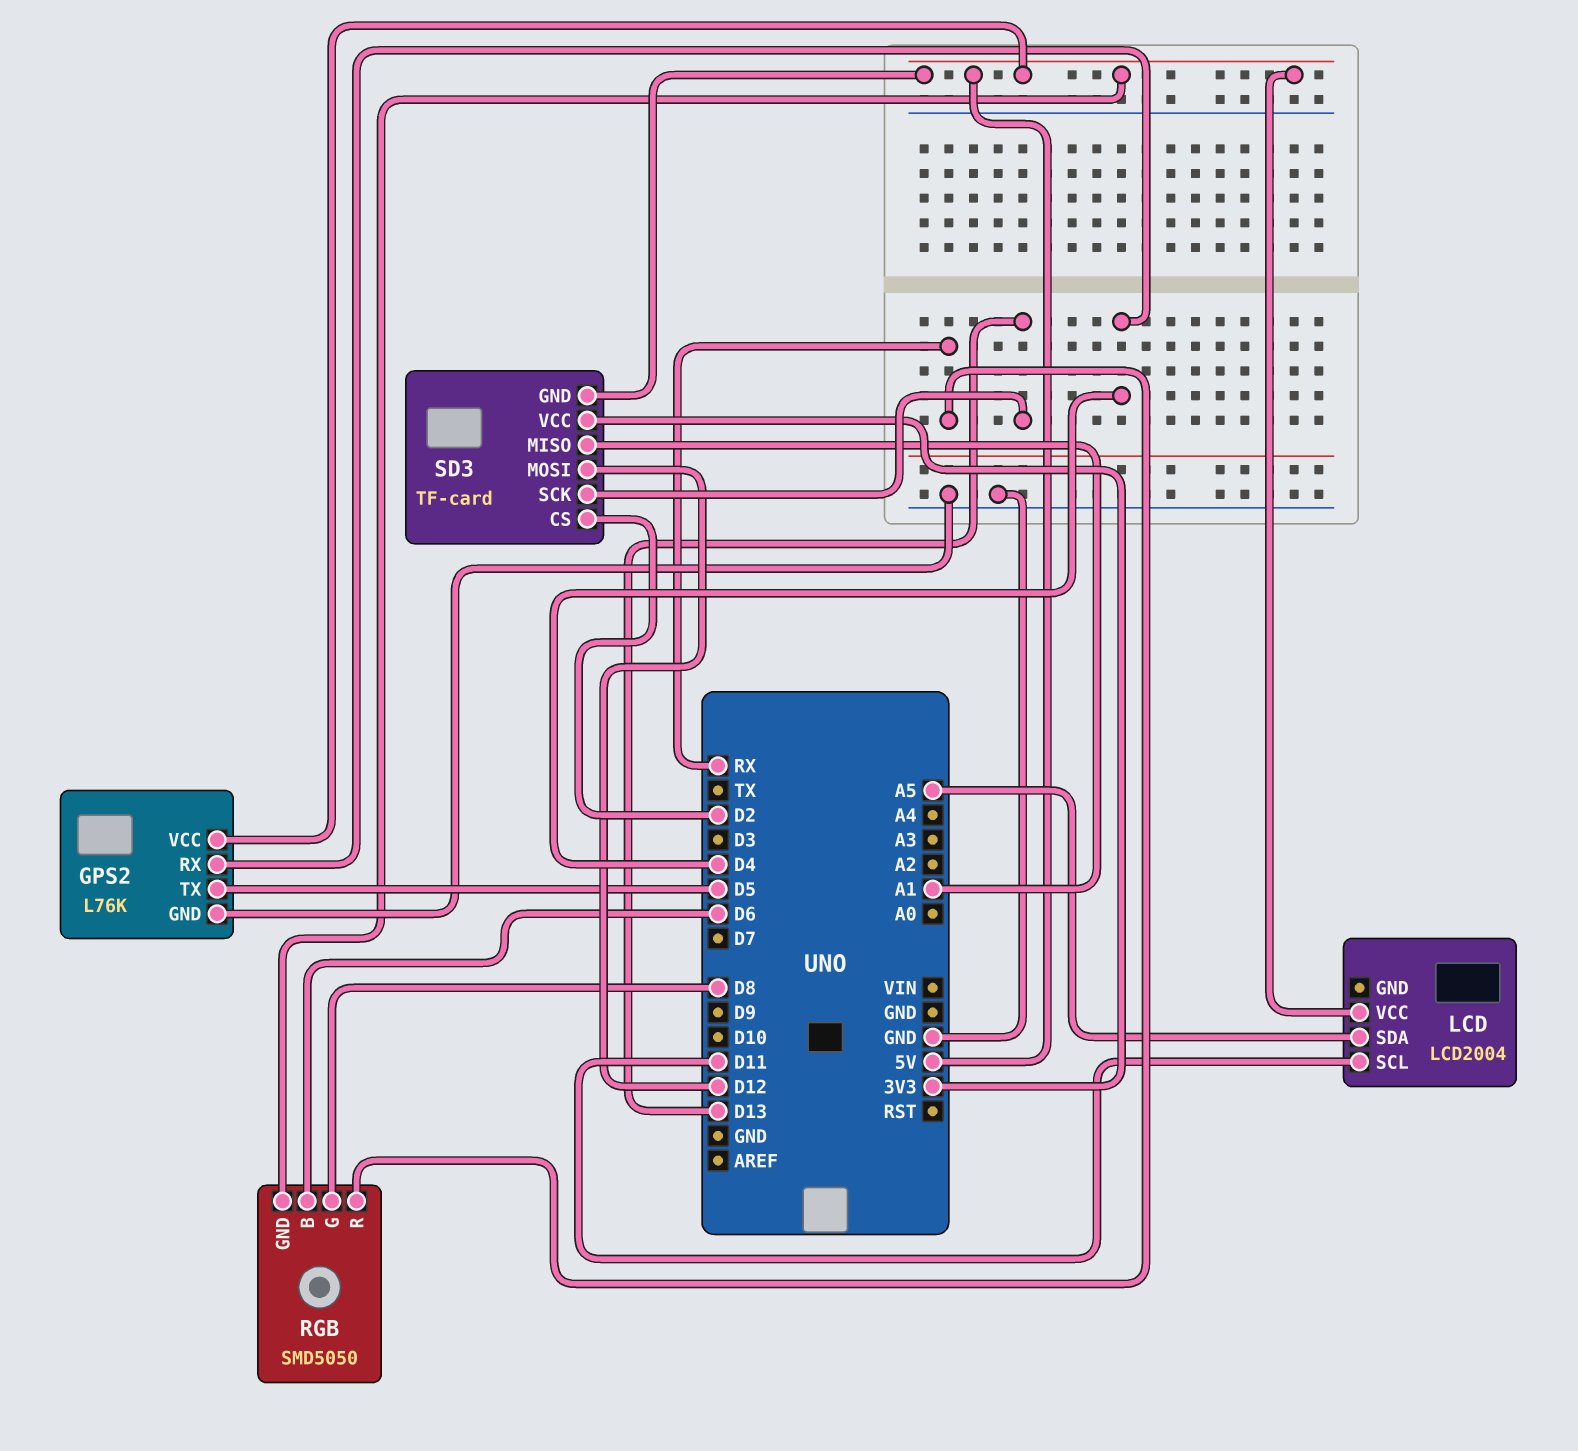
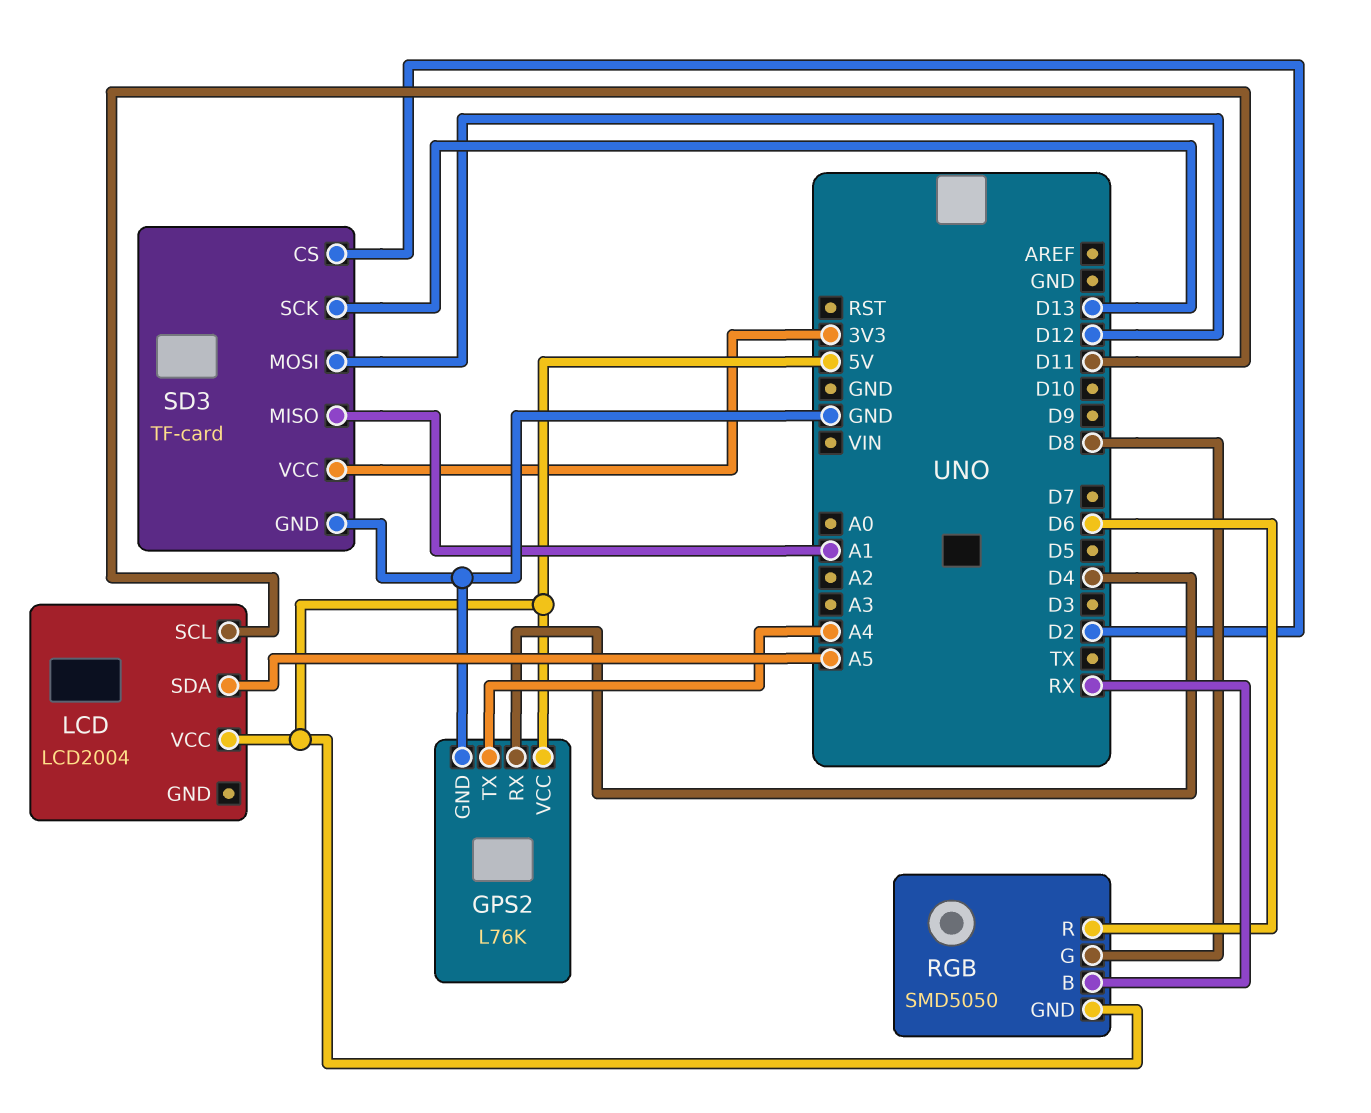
GPS2 pin TX: D5 -> A4
RGB pin B: D6 -> RX
RGB pin R: RX -> D6
SD3 pin GND: 5V -> GND

